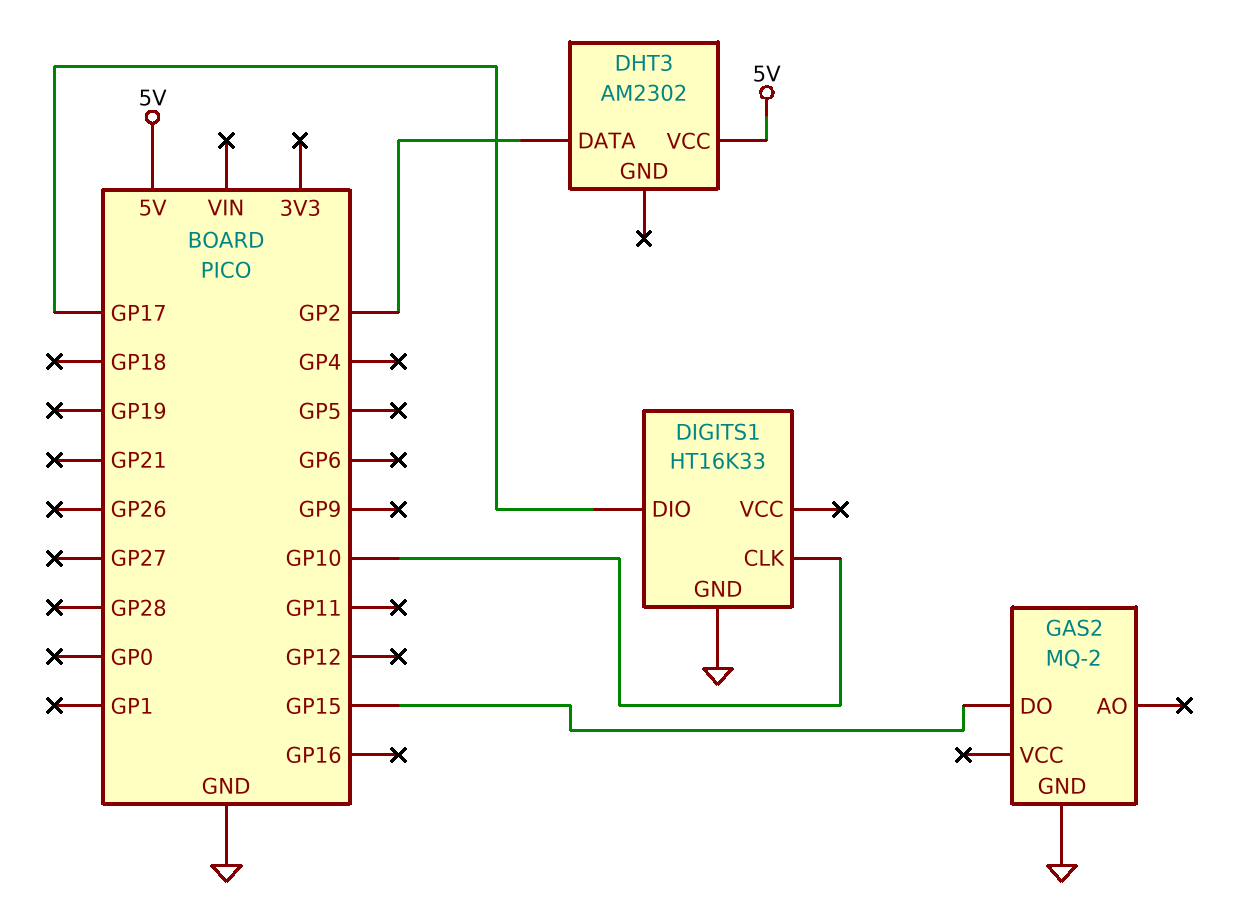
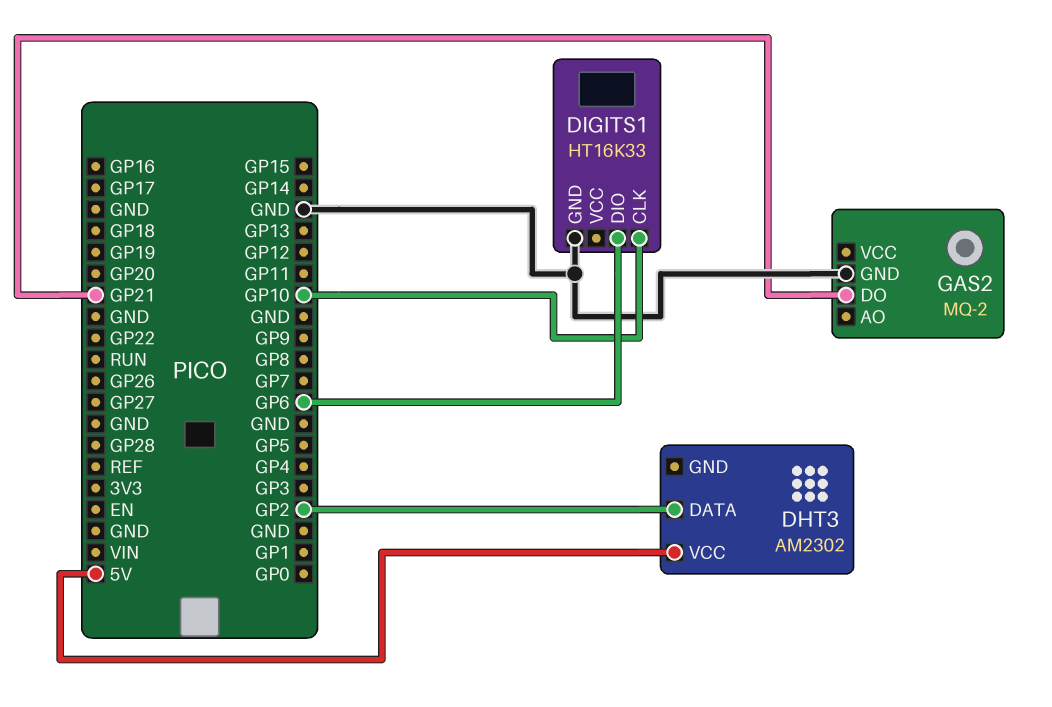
DIGITS1 pin DIO: GP17 -> GP6
GAS2 pin DO: GP15 -> GP21

